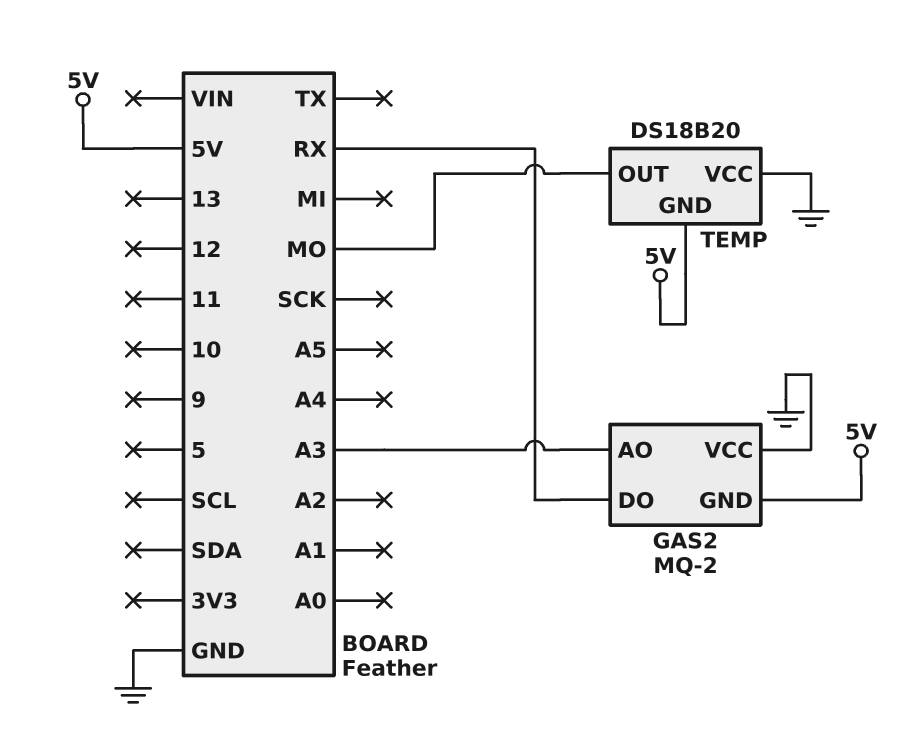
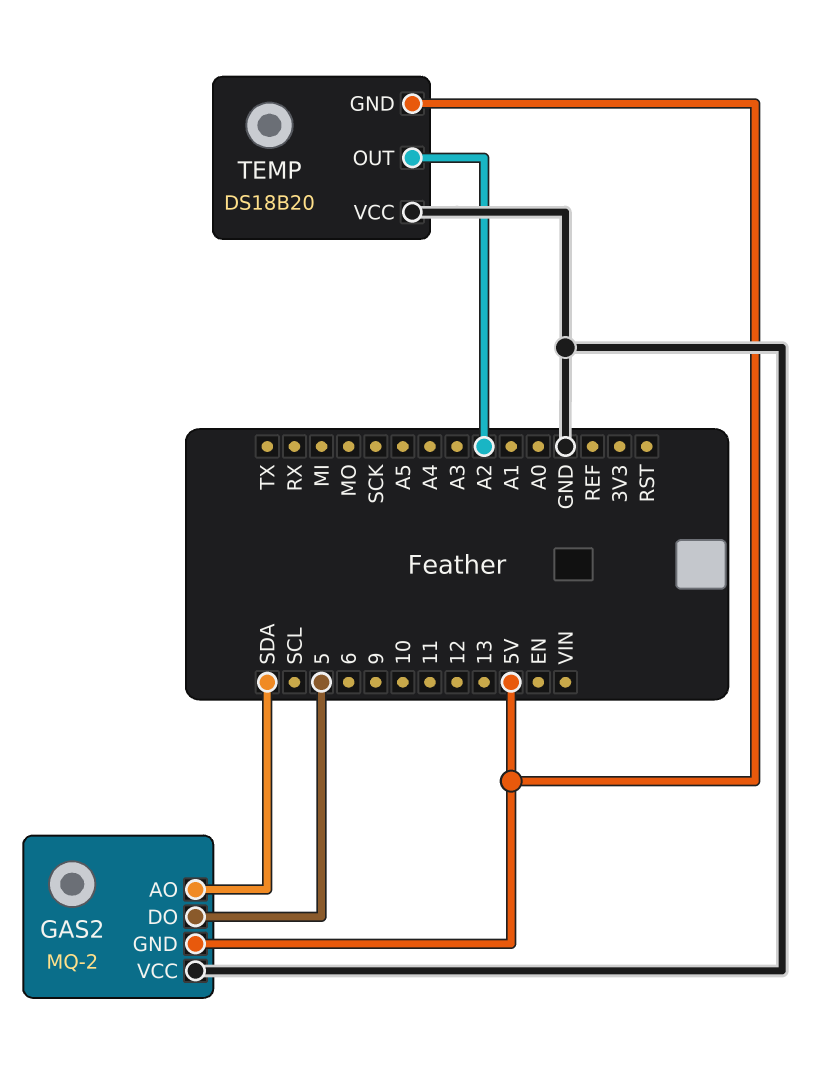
GAS2 pin AO: A3 -> SDA
GAS2 pin DO: RX -> 5
TEMP pin OUT: MO -> A2

